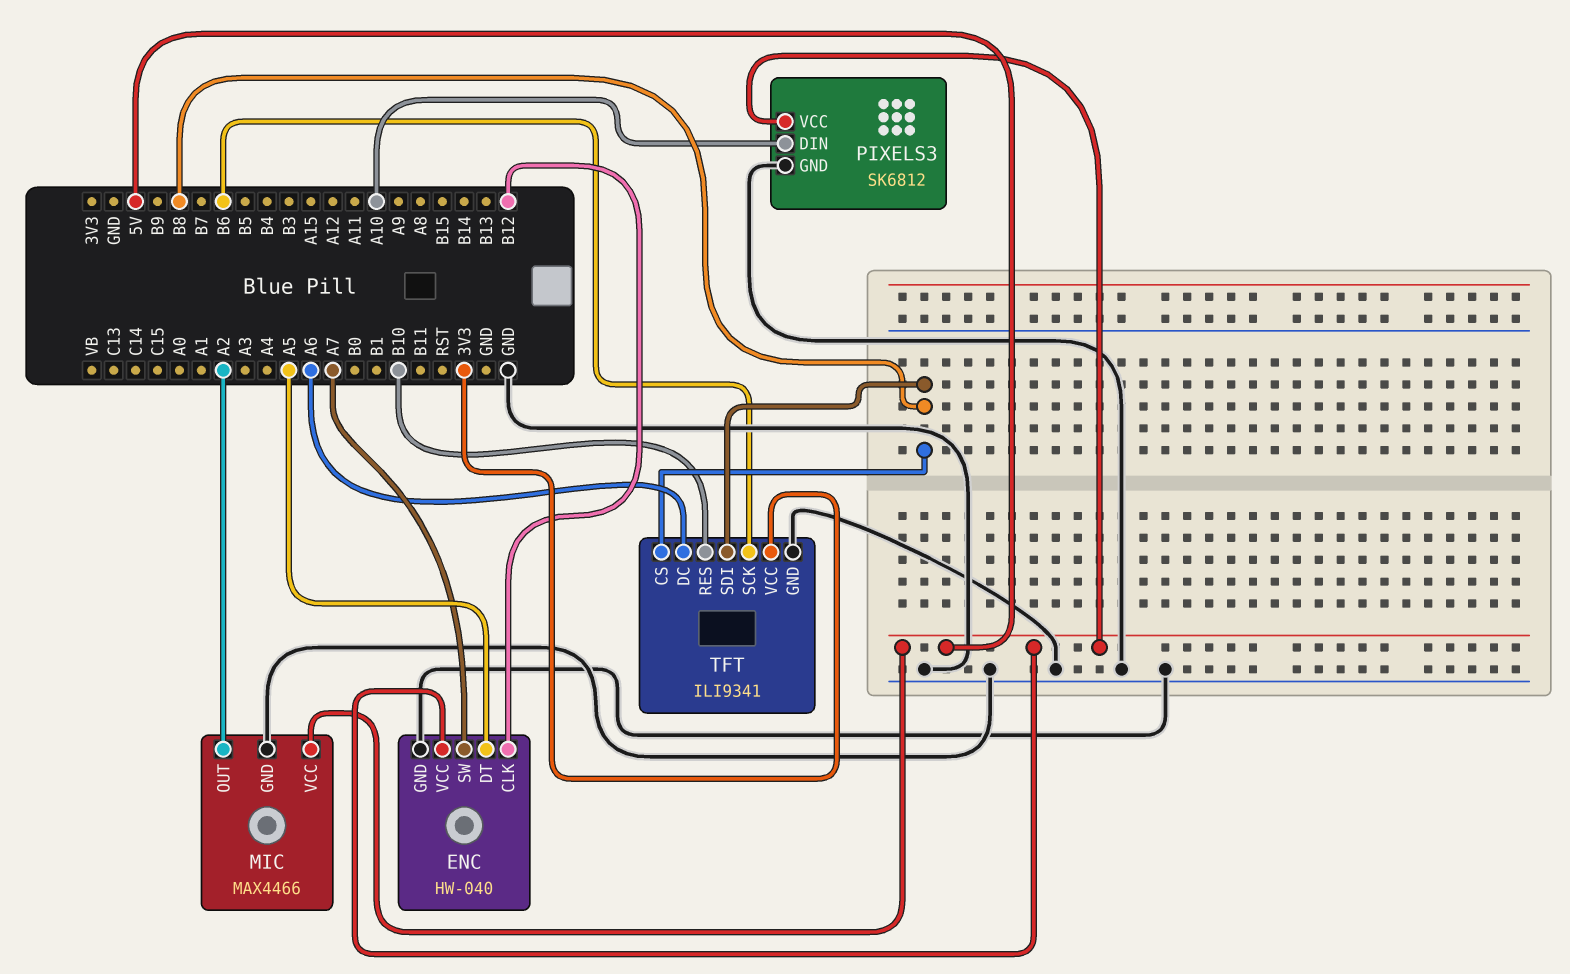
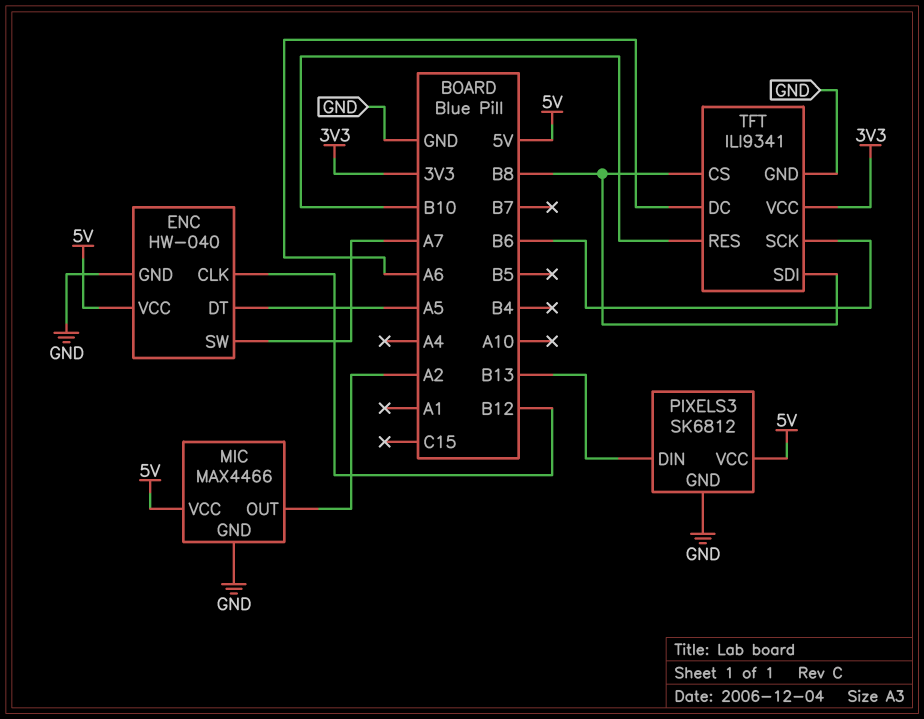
PIXELS3 pin DIN: A10 -> B13

